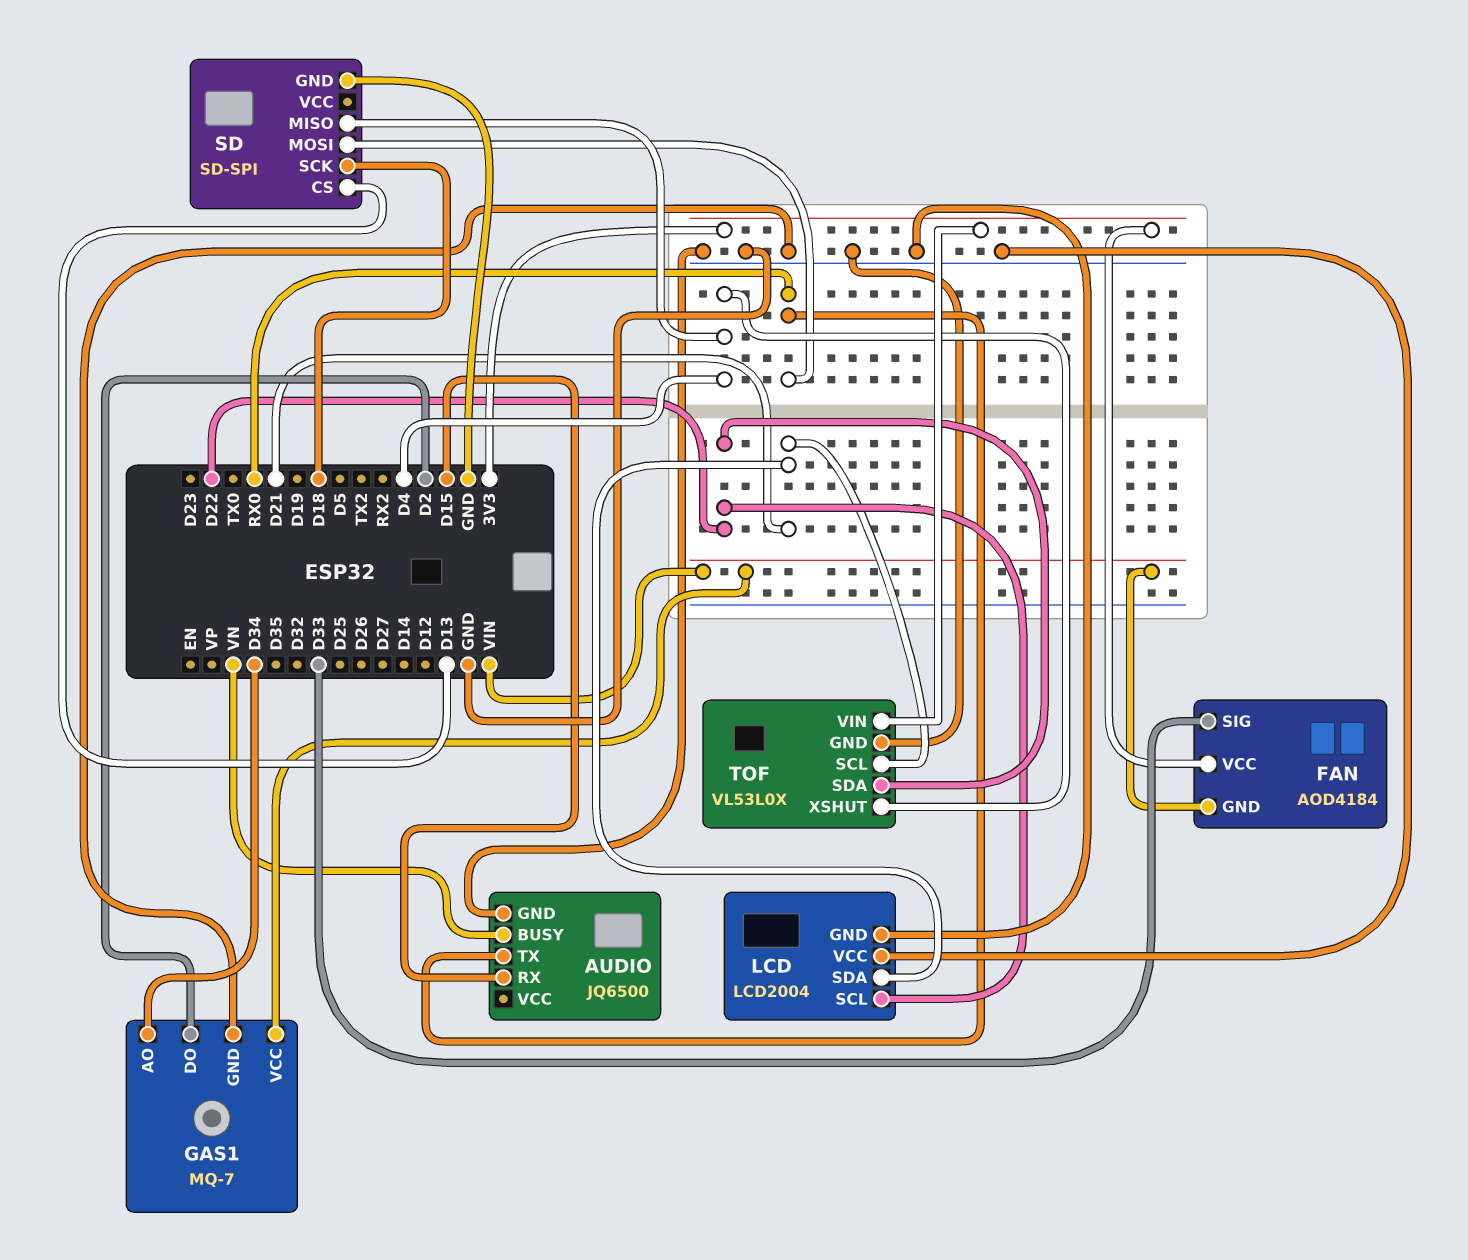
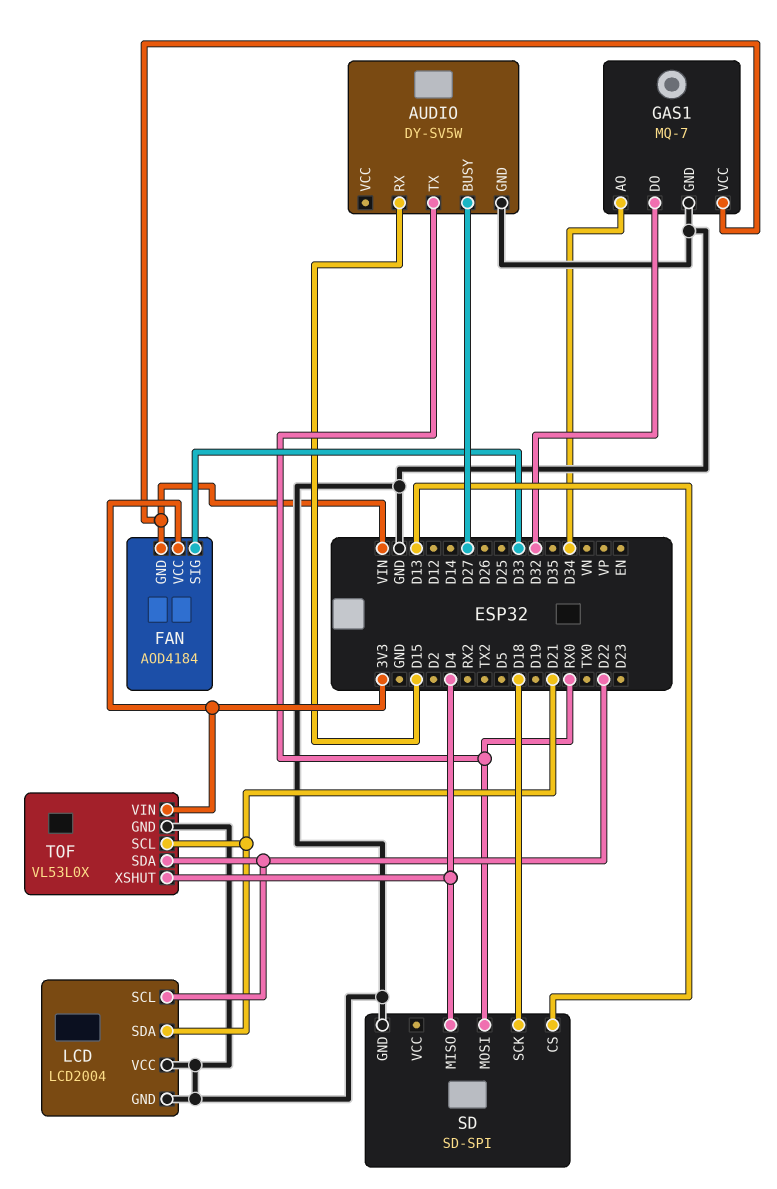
AUDIO: JQ6500 -> DY-SV5W
AUDIO pin BUSY: VN -> D27
GAS1 pin DO: D2 -> D32

